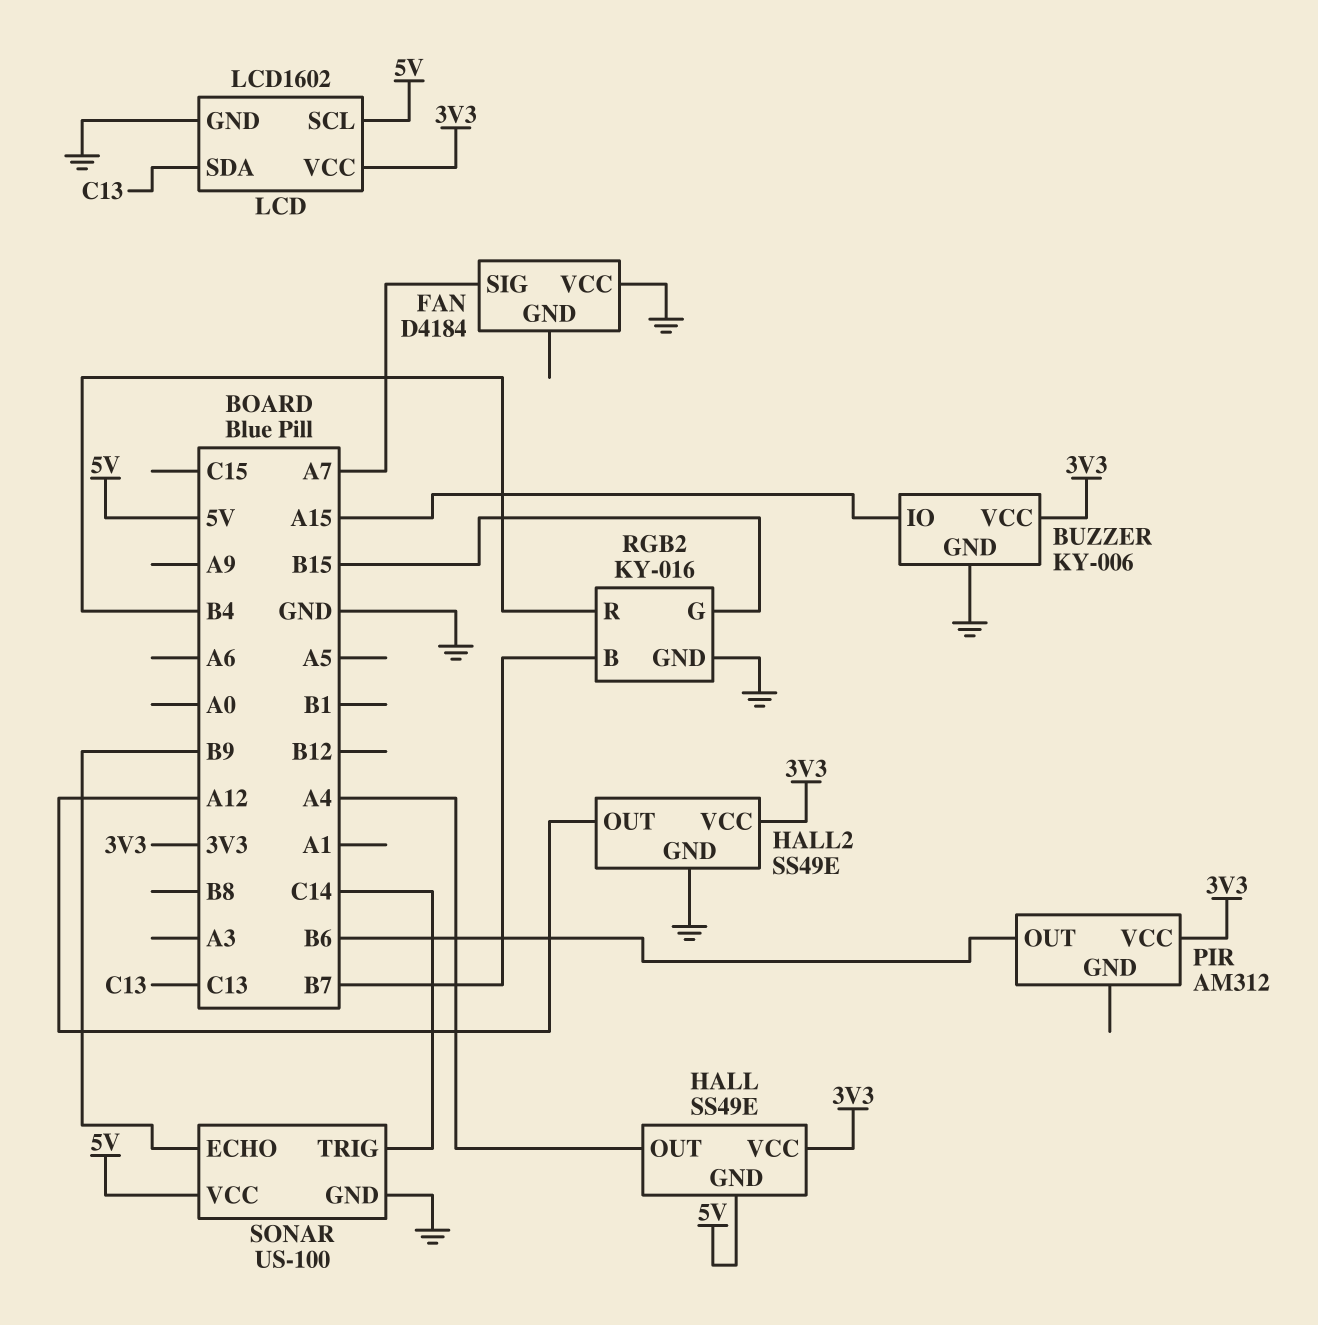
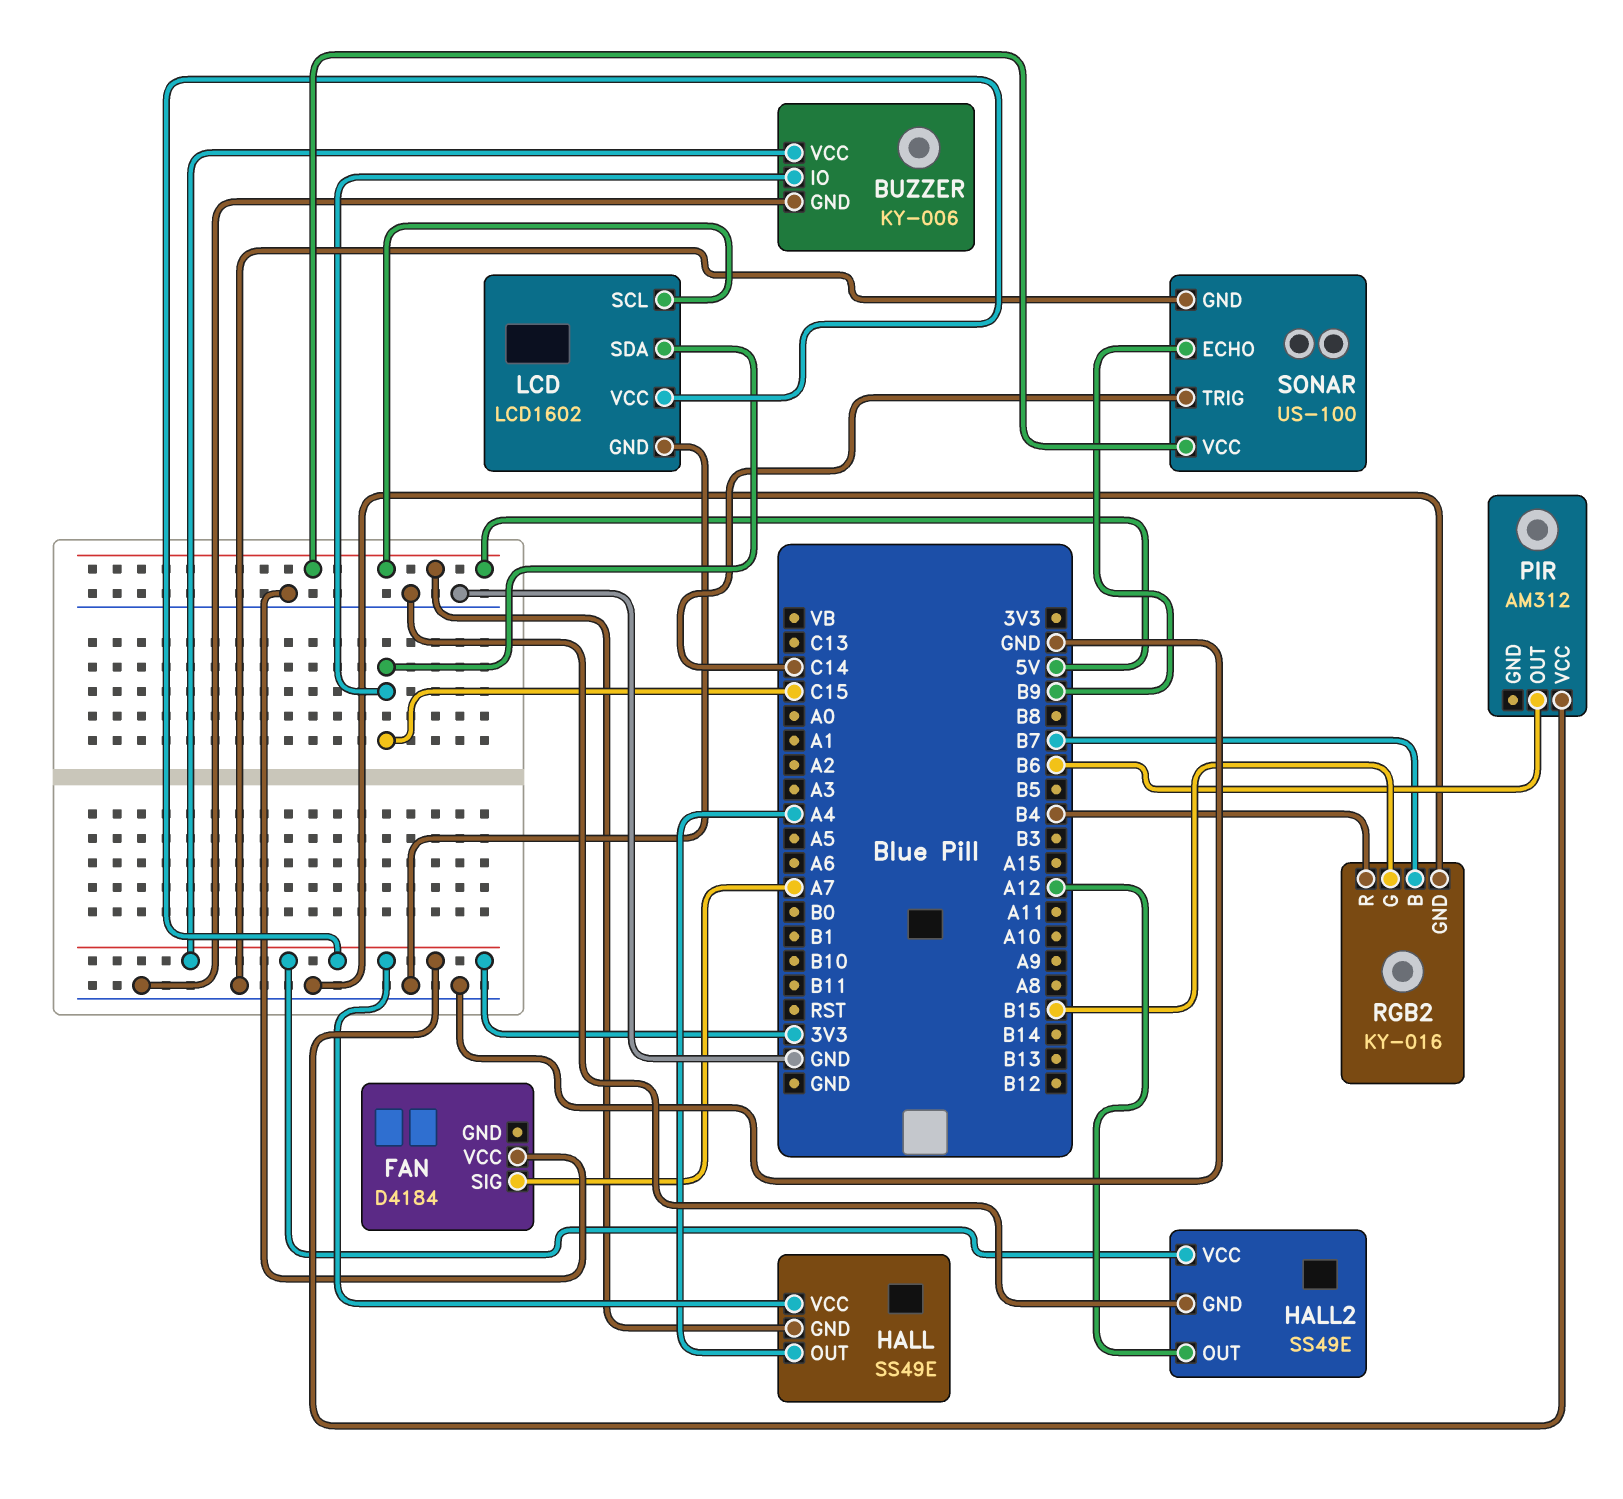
BUZZER pin IO: A15 -> C15
LCD pin SDA: C13 -> C15

